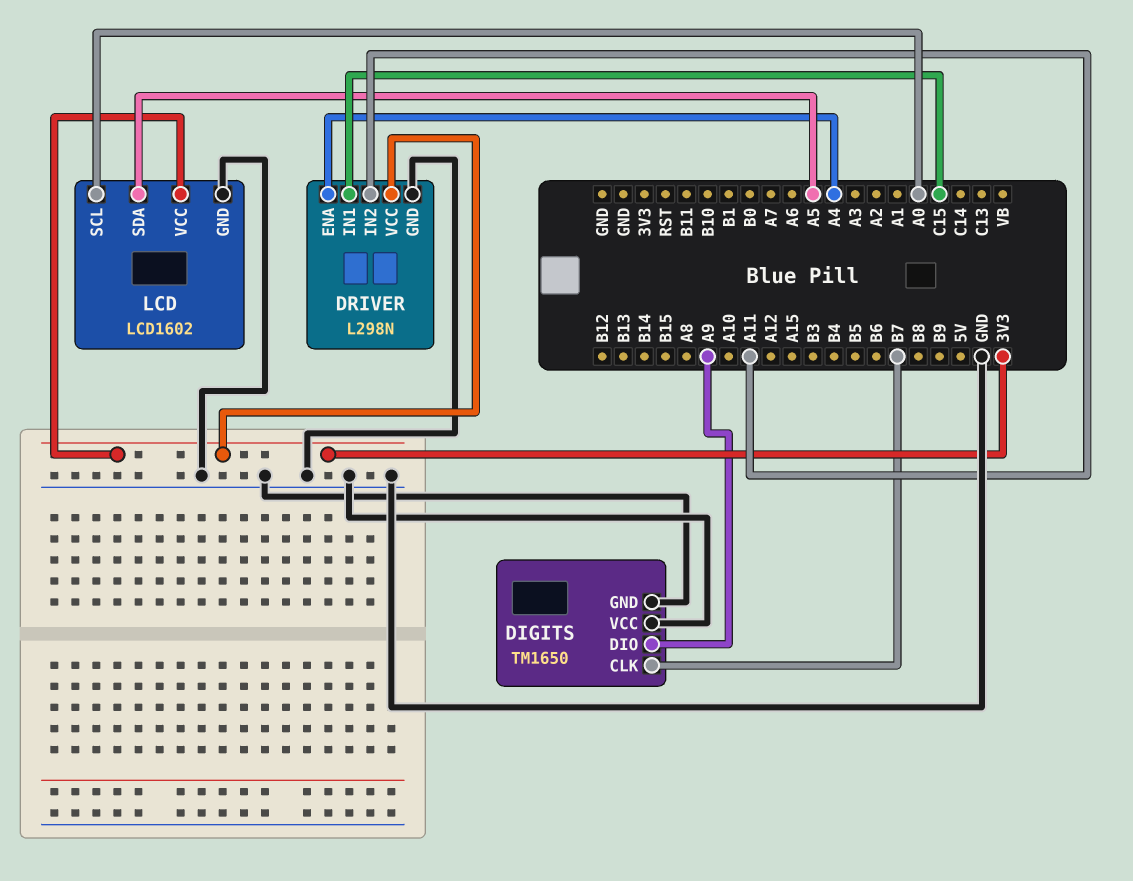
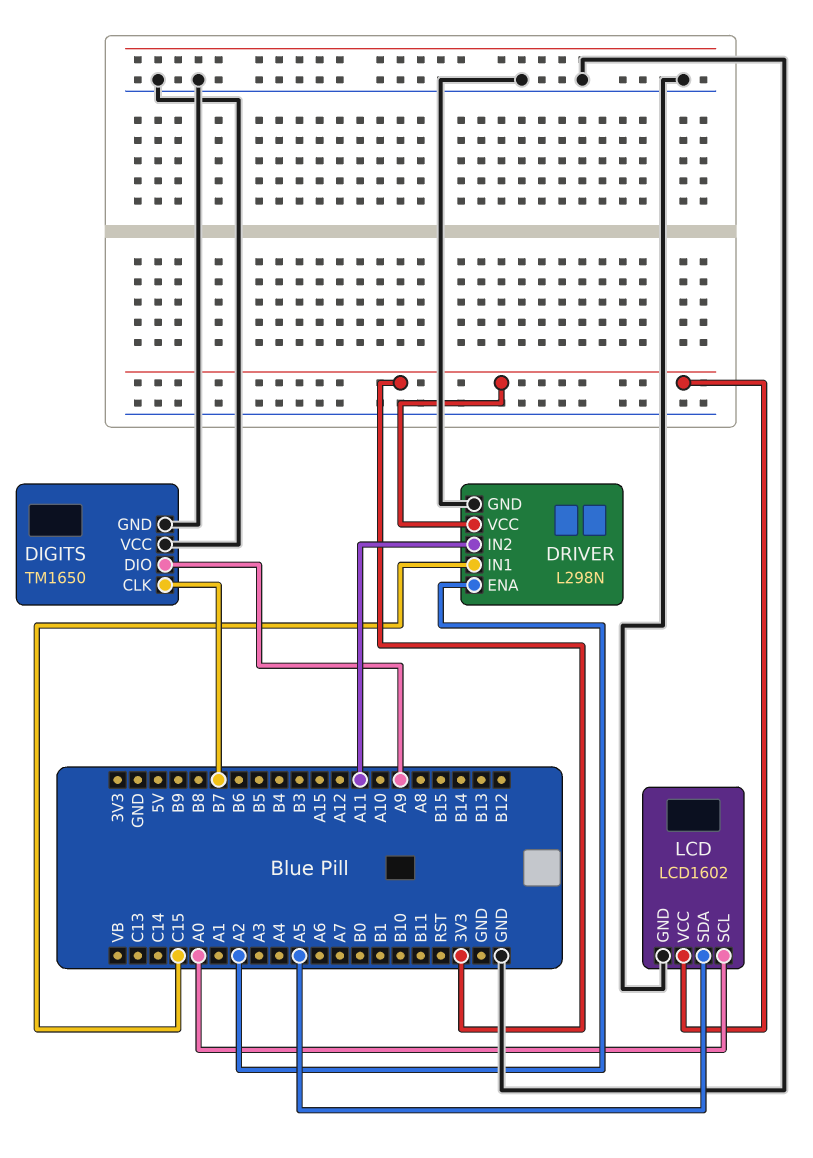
DRIVER pin ENA: A4 -> A2

